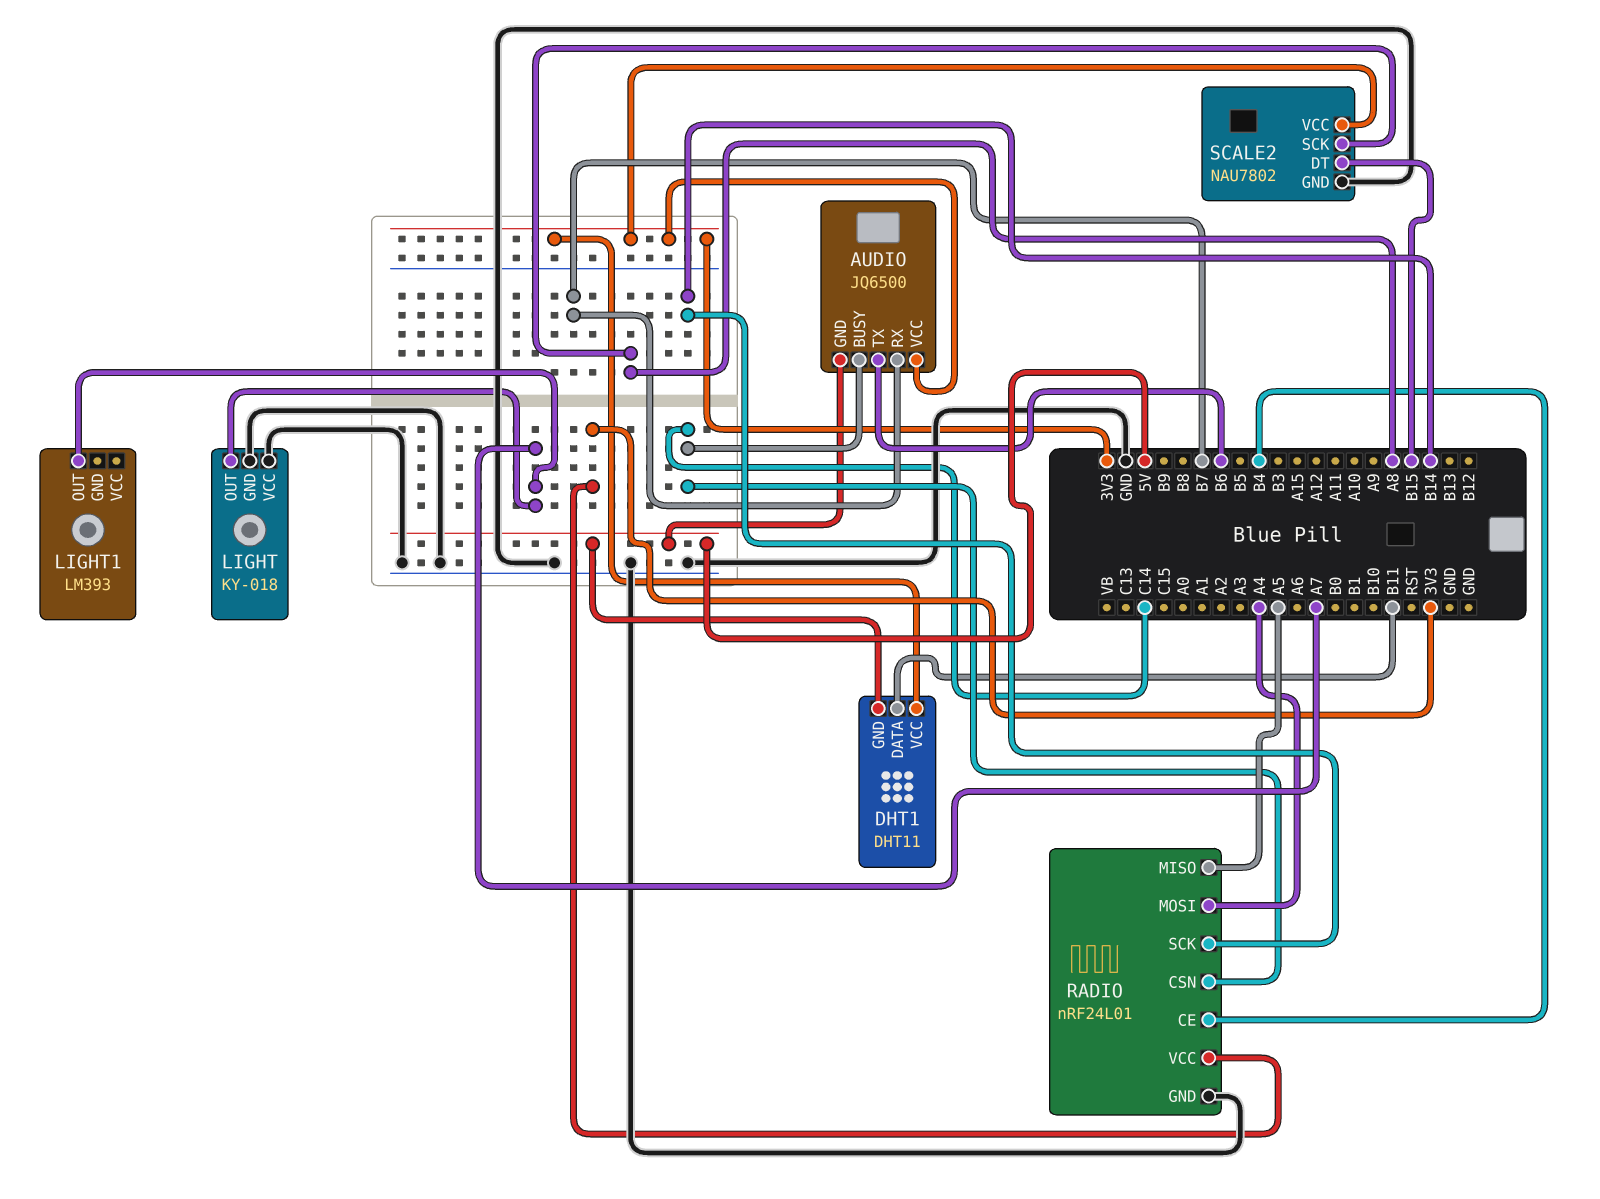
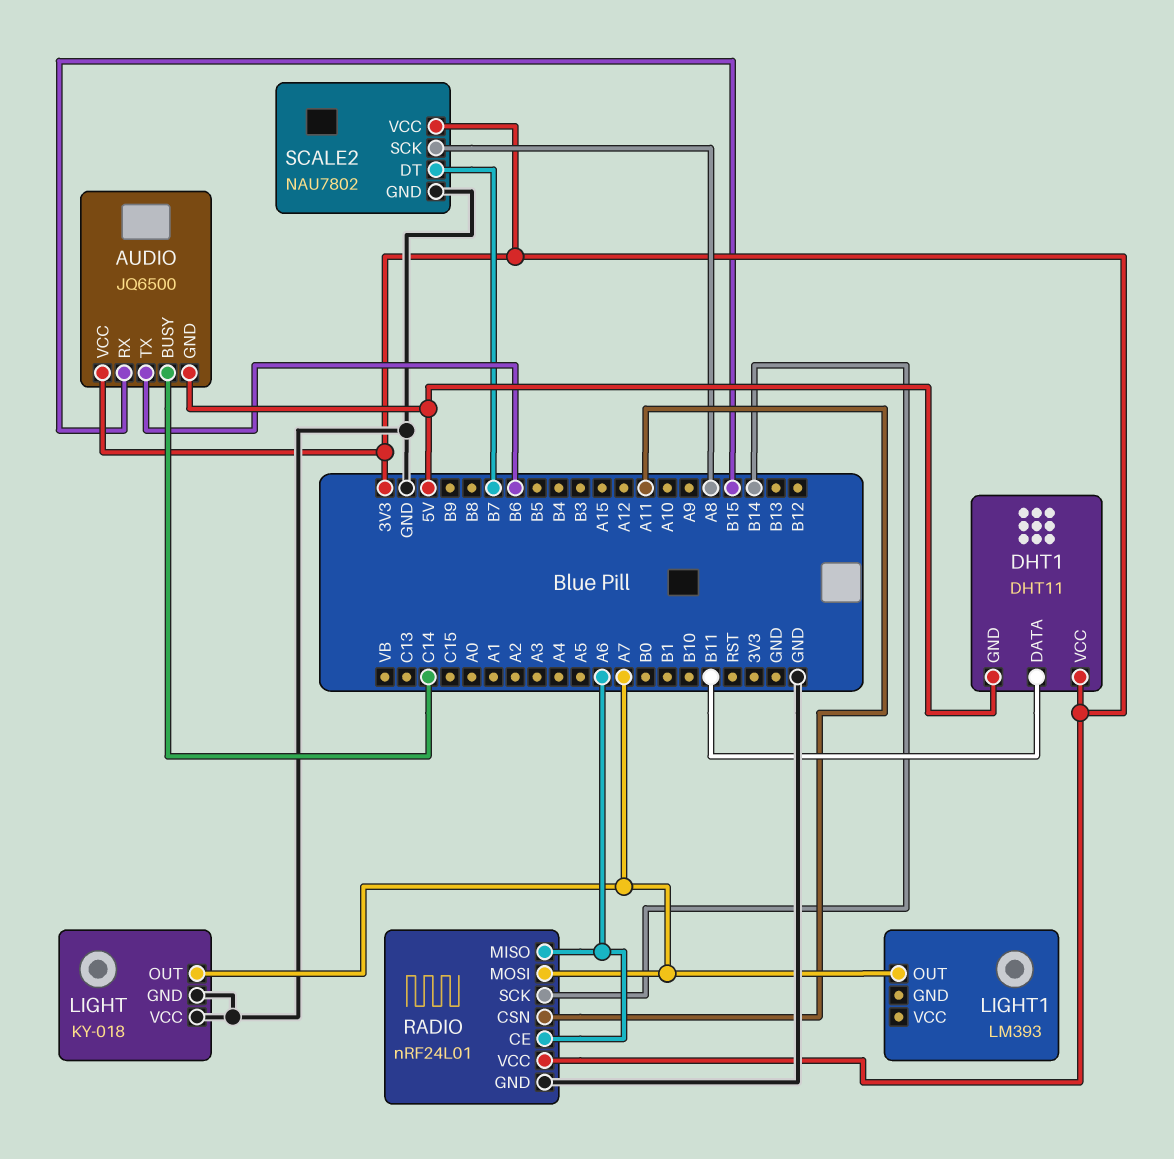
AUDIO pin RX: B7 -> B15
RADIO pin CE: B4 -> A6
RADIO pin CSN: C14 -> A11
RADIO pin MISO: A5 -> A6
RADIO pin MOSI: A4 -> A7
SCALE2 pin DT: B15 -> B7

